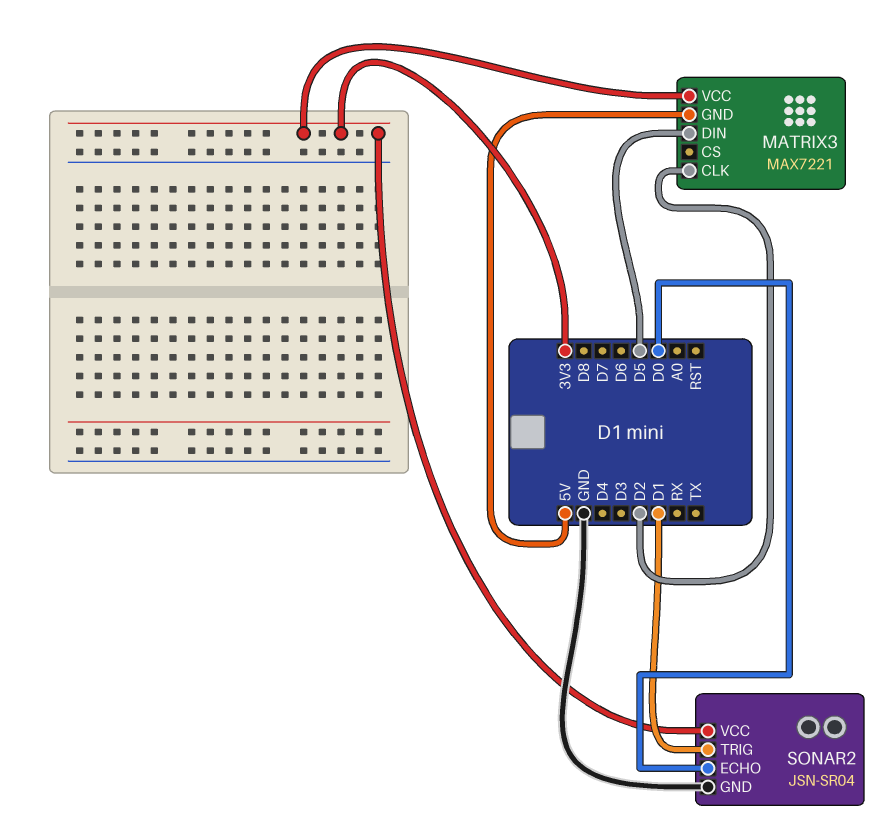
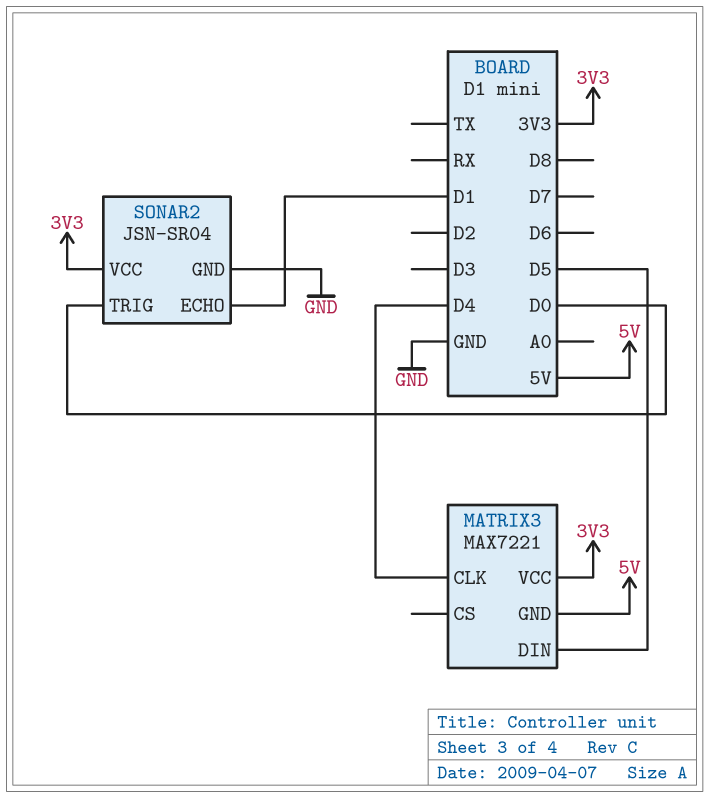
MATRIX3 pin CLK: D2 -> D4
SONAR2 pin ECHO: D0 -> D1
SONAR2 pin TRIG: D1 -> D0

